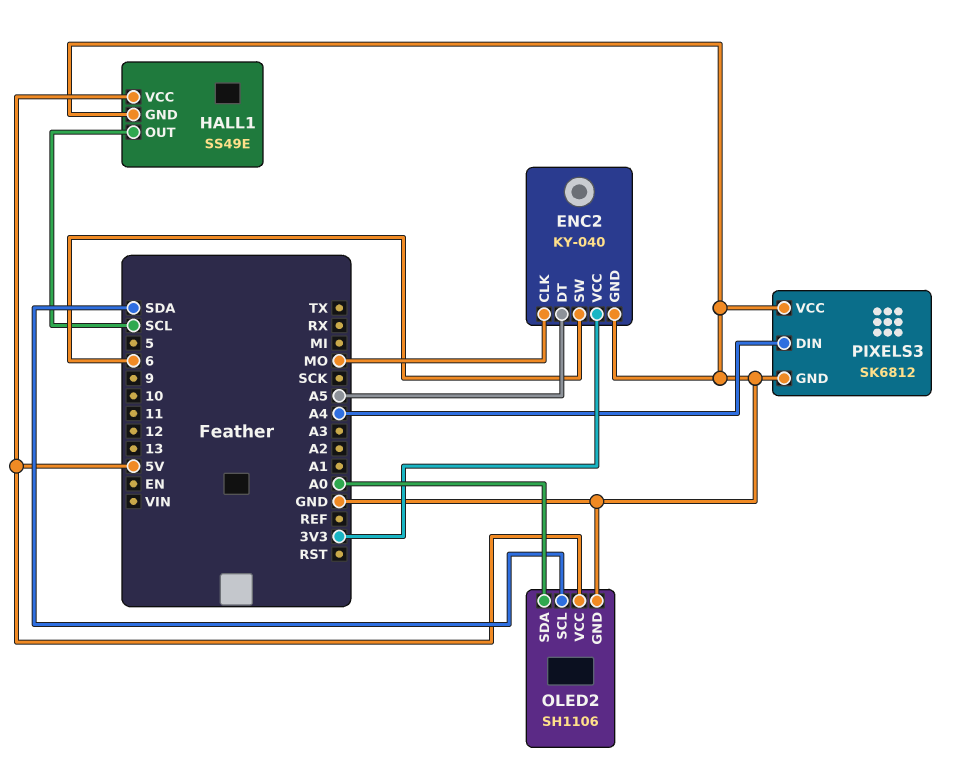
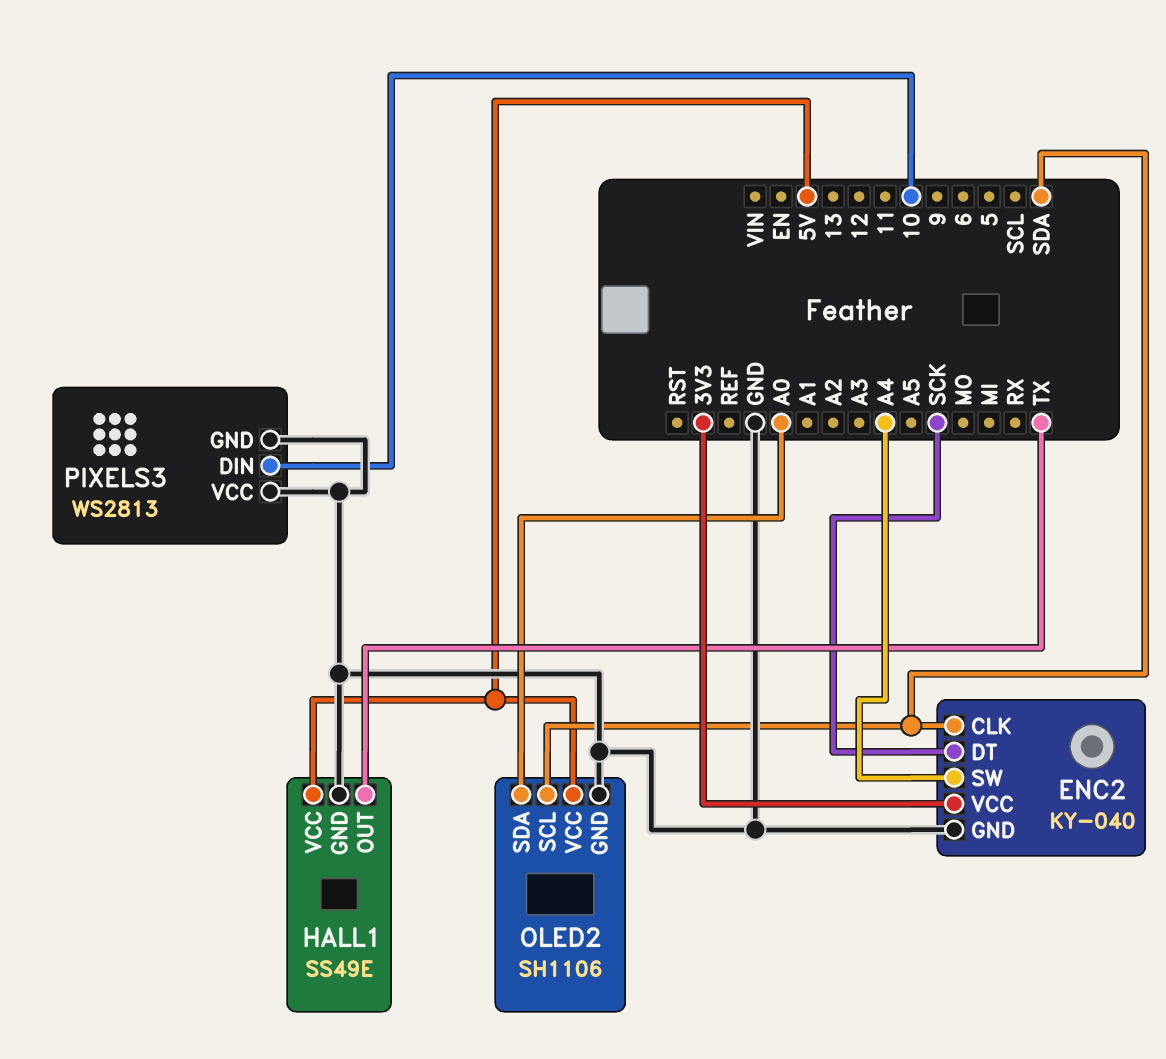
ENC2 pin CLK: MO -> SDA
ENC2 pin DT: A5 -> SCK
ENC2 pin SW: 6 -> A4
HALL1 pin OUT: SCL -> TX
PIXELS3: SK6812 -> WS2813
PIXELS3 pin DIN: A4 -> 10

